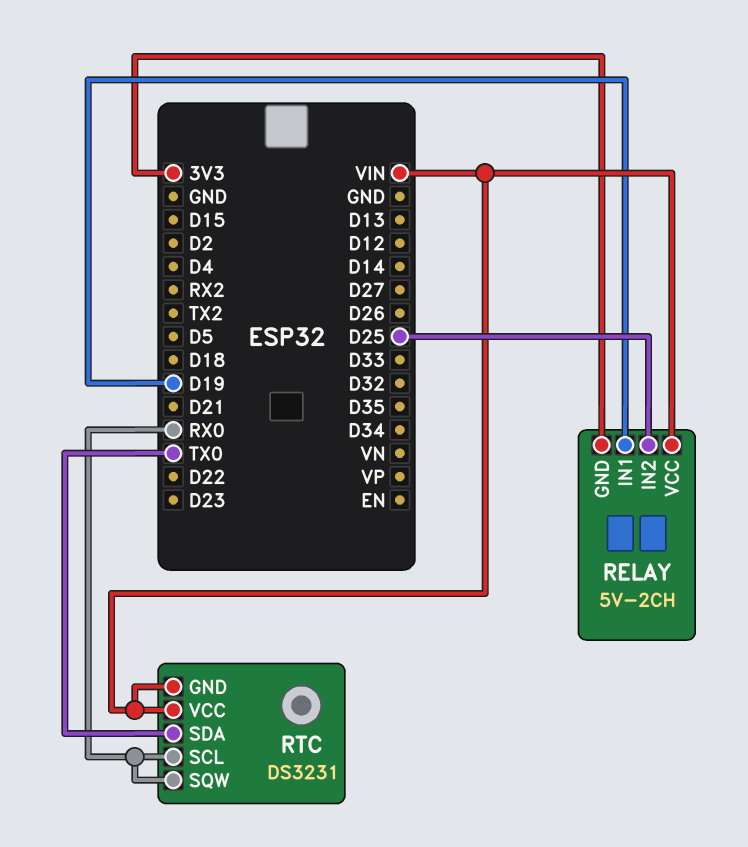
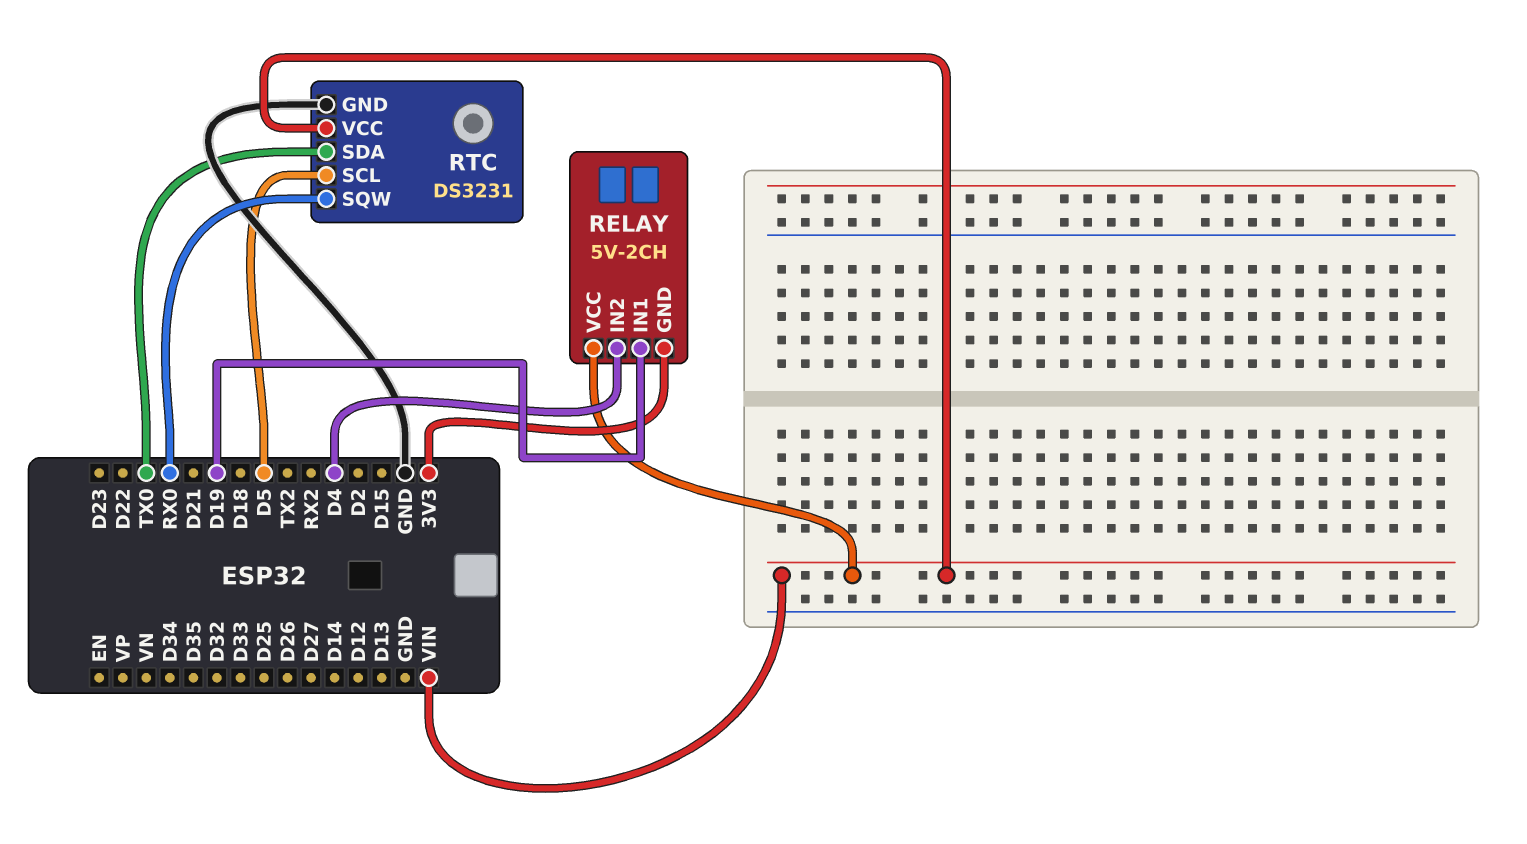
RELAY pin IN2: D25 -> D4
RTC pin GND: VIN -> GND
RTC pin SCL: RX0 -> D5

